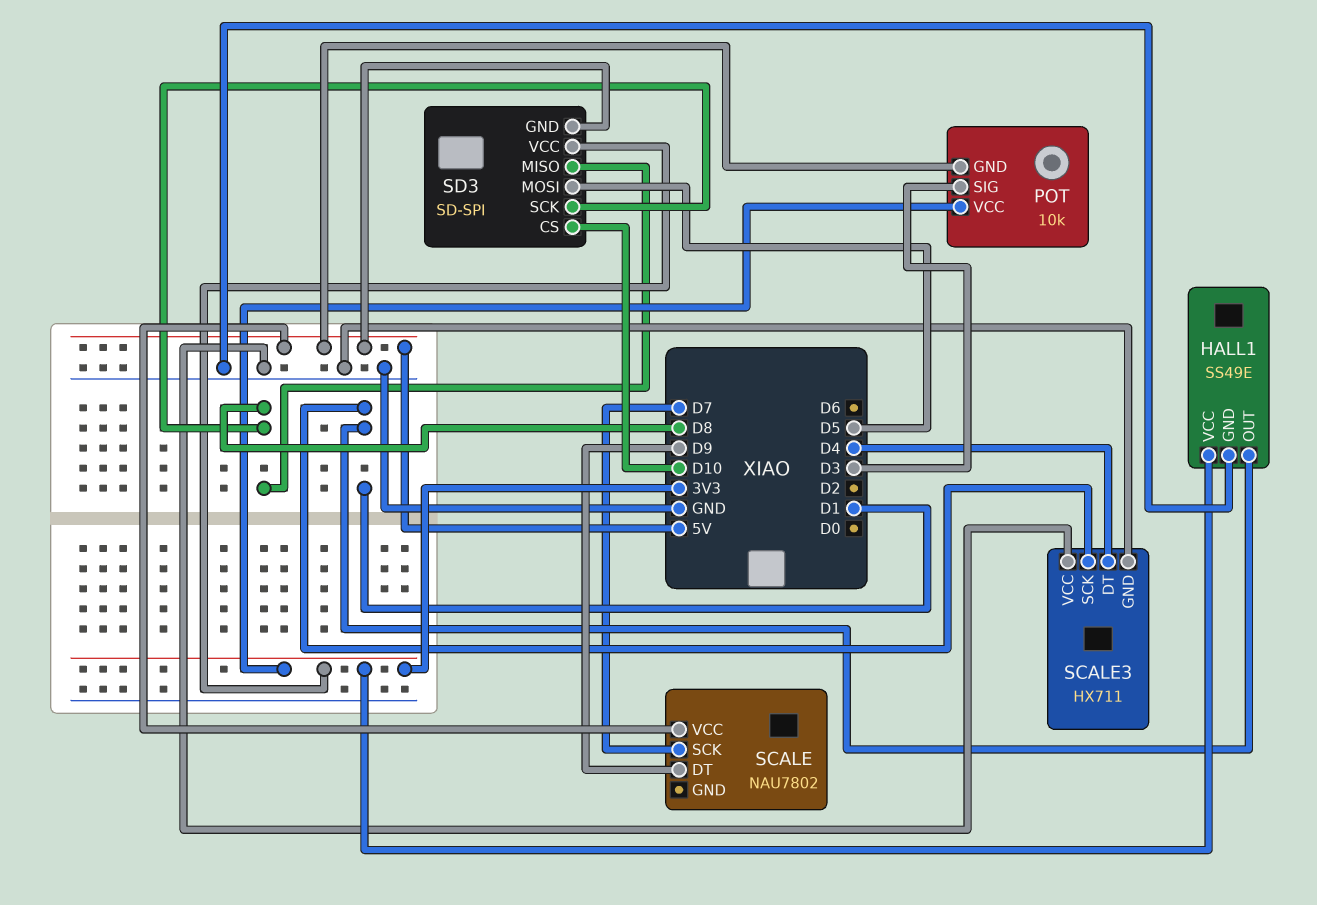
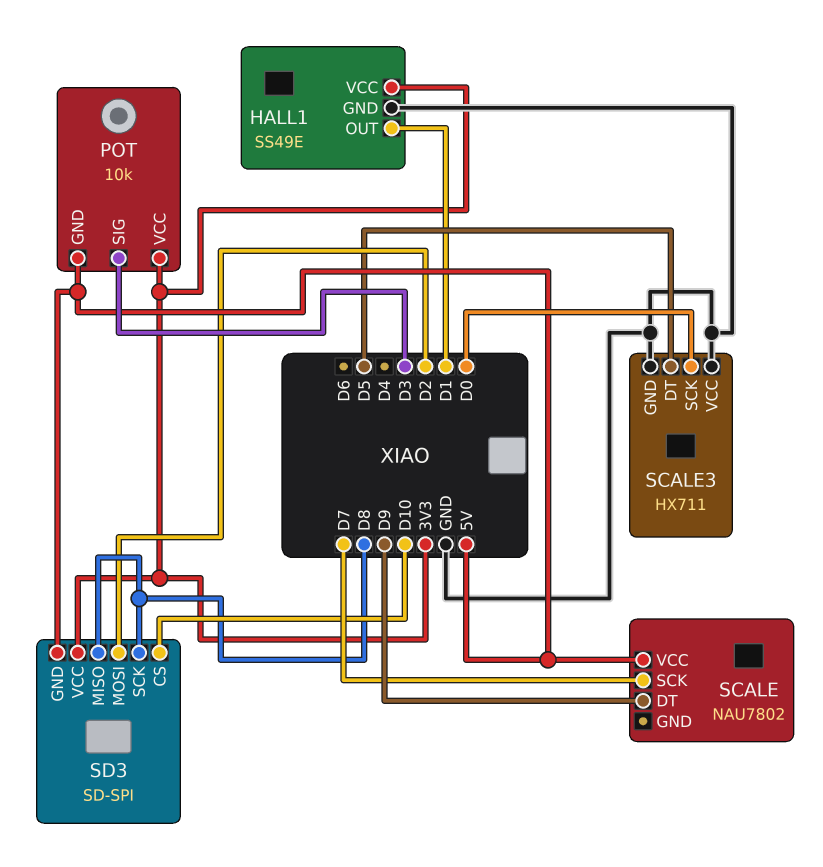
SCALE3 pin DT: D4 -> D5
SCALE3 pin SCK: D1 -> D0
SD3 pin MOSI: D5 -> D2

